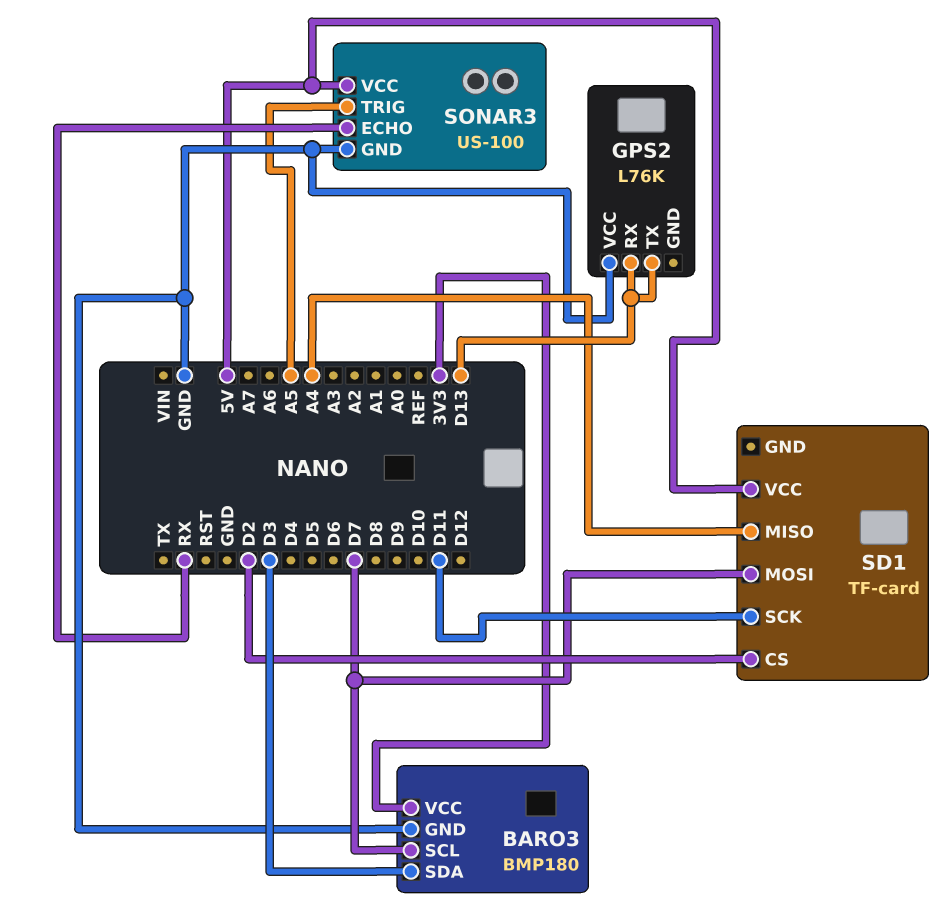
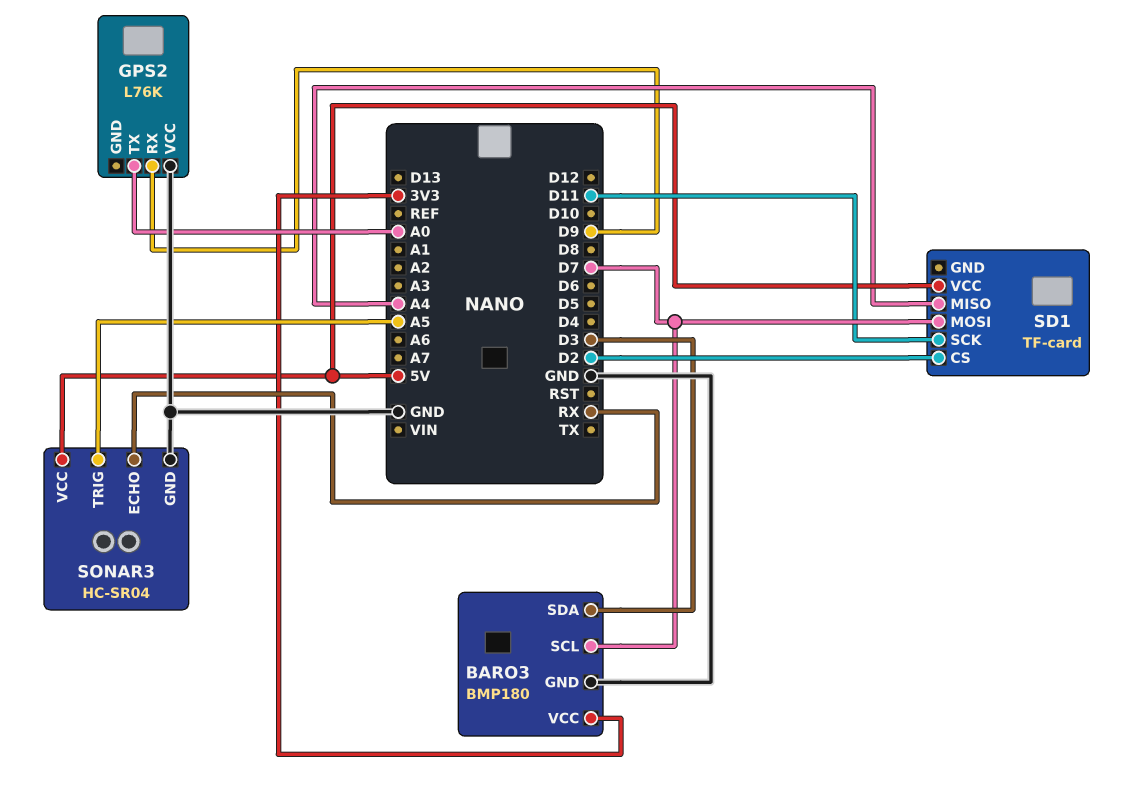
GPS2 pin RX: D13 -> D9
GPS2 pin TX: D13 -> A0
SONAR3: US-100 -> HC-SR04

